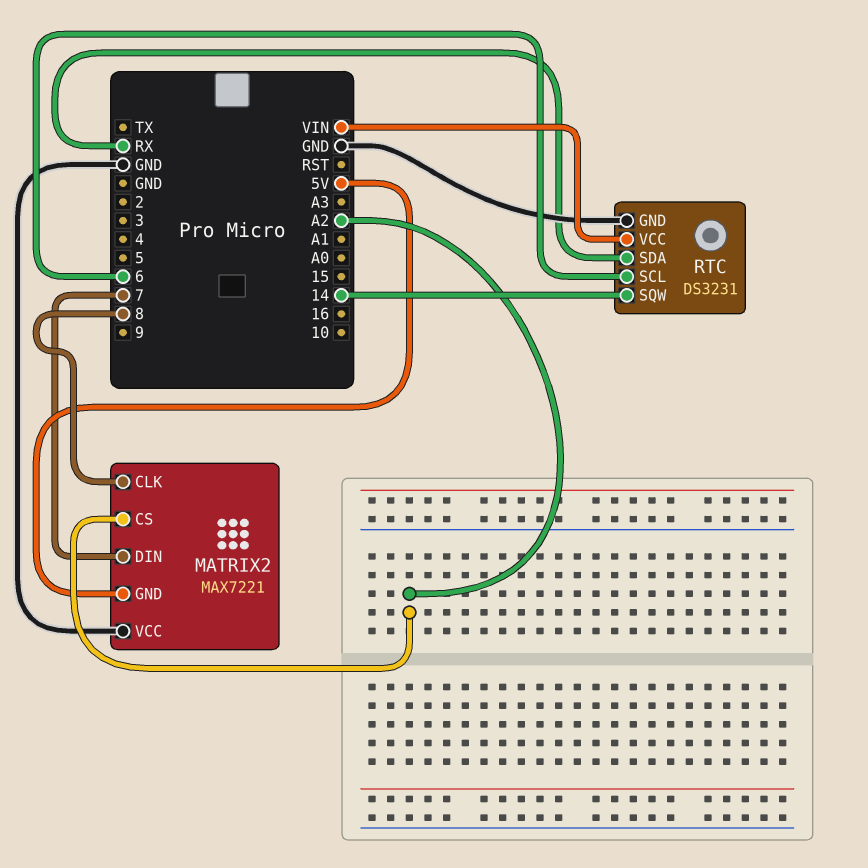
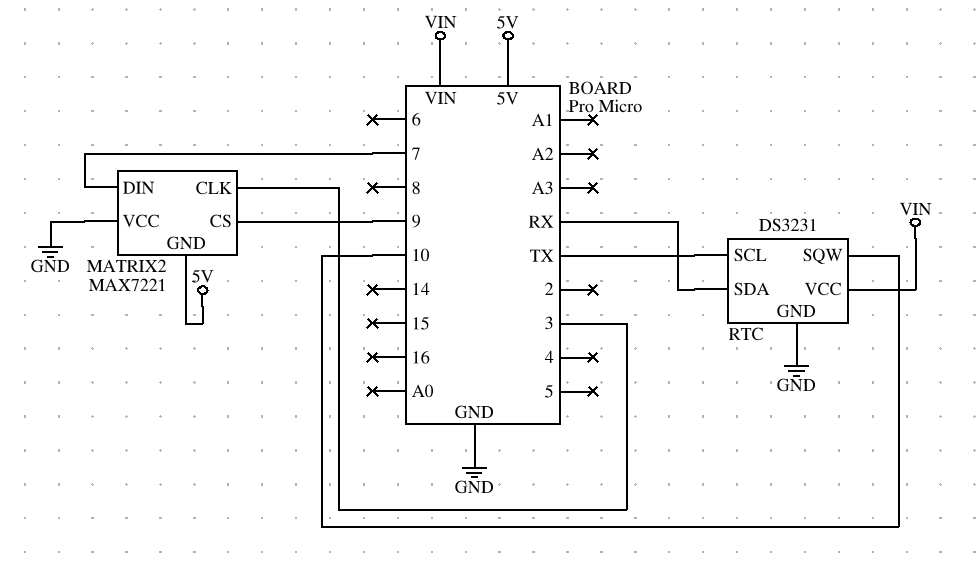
MATRIX2 pin CLK: 8 -> 3
MATRIX2 pin CS: A2 -> 9
RTC pin SCL: 6 -> TX
RTC pin SQW: 14 -> 10

